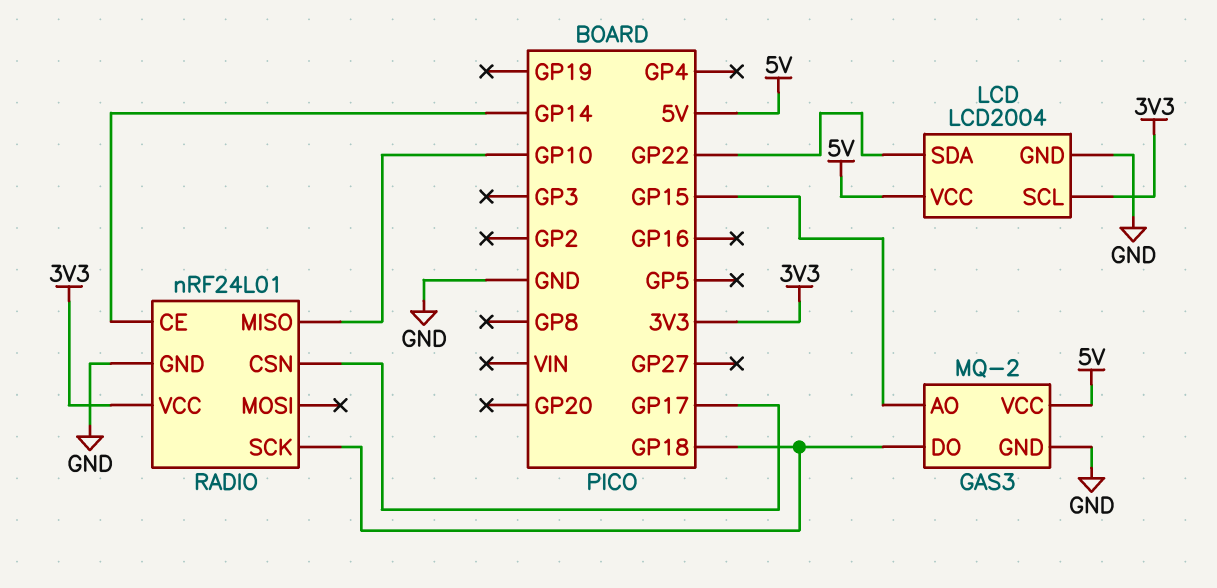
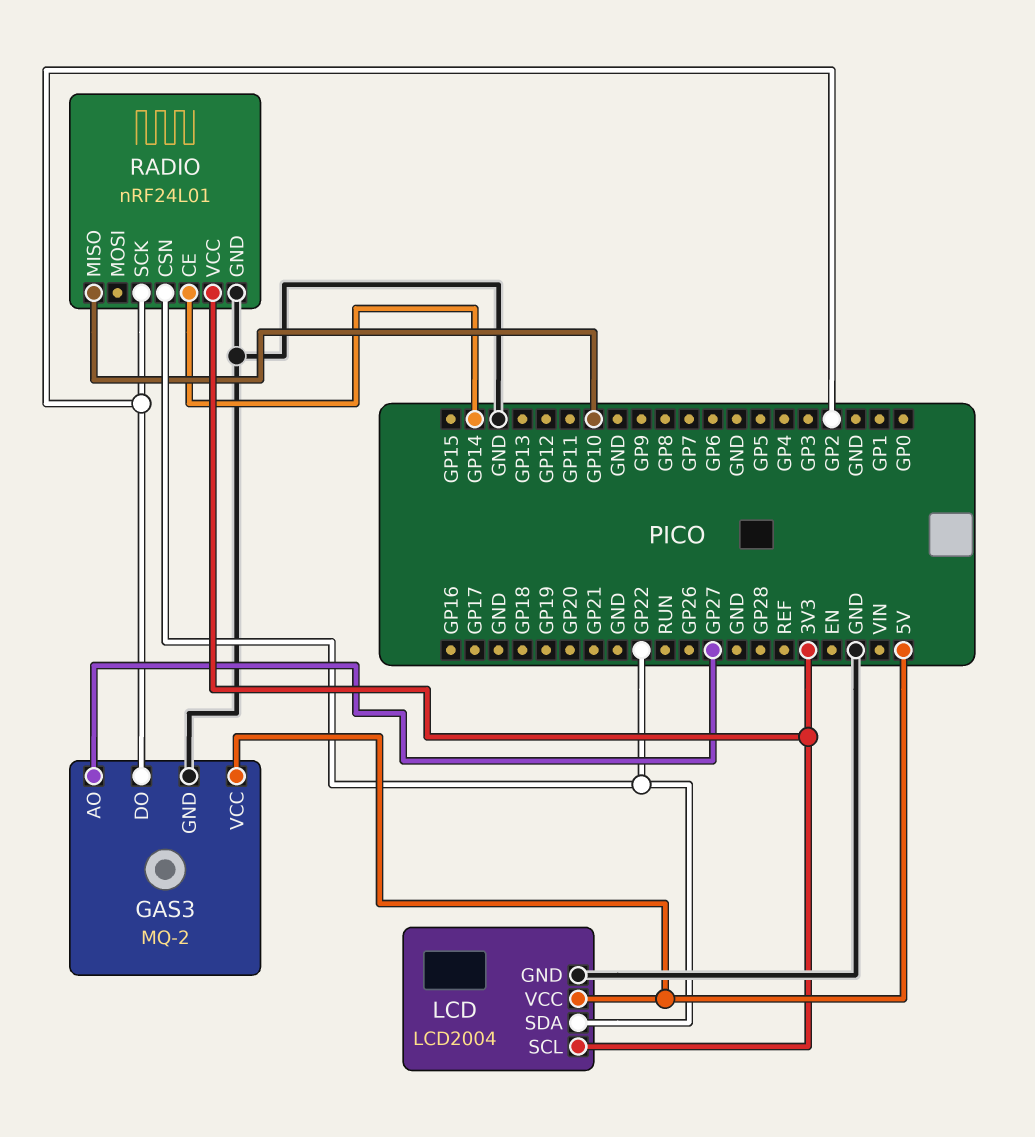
GAS3 pin AO: GP15 -> GP27
GAS3 pin DO: GP18 -> GP2
RADIO pin CSN: GP17 -> GP22
RADIO pin SCK: GP18 -> GP2

